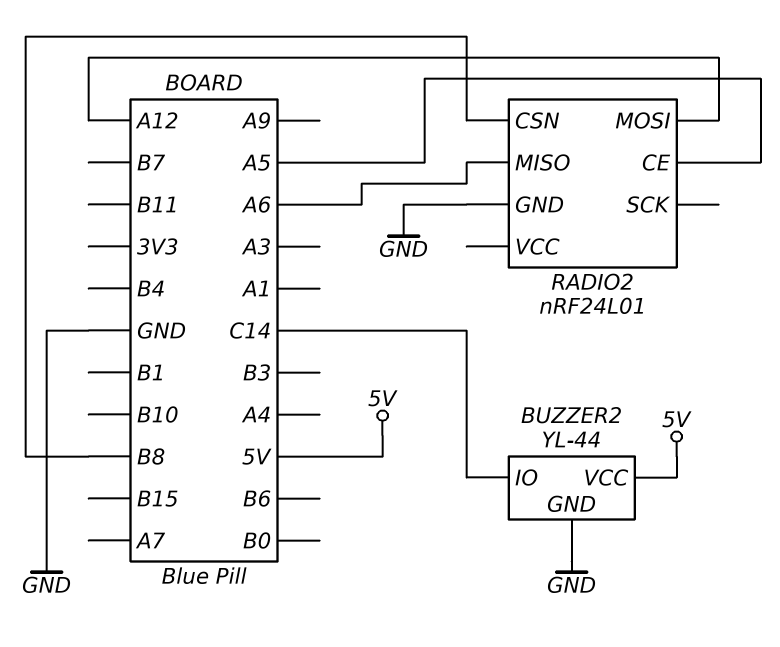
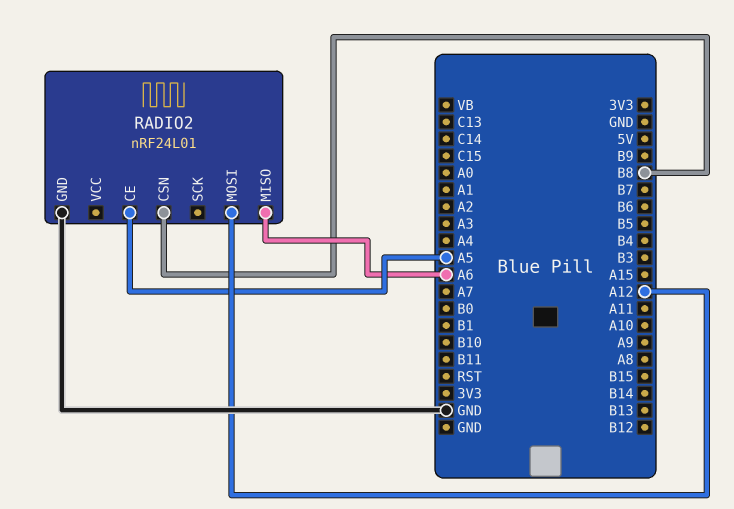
BUZZER2: YL-44 -> none
BUZZER2 pin GND: GND -> none
BUZZER2 pin IO: C14 -> none
BUZZER2 pin VCC: 5V -> none

